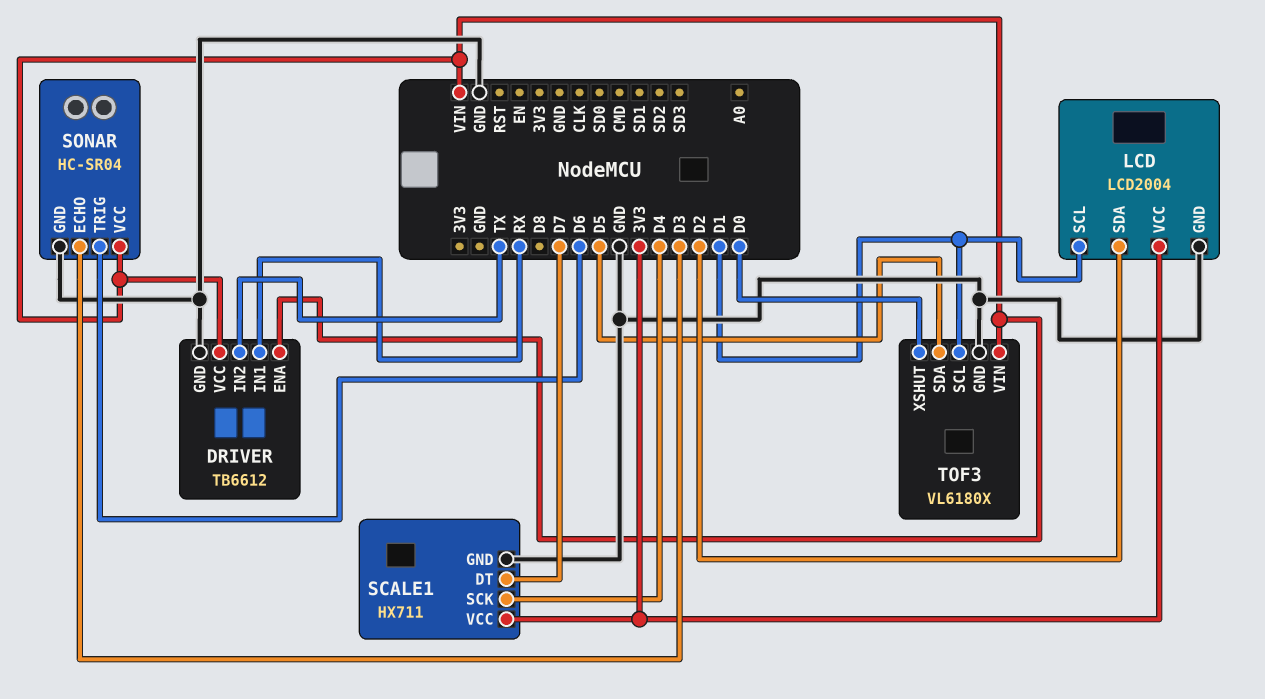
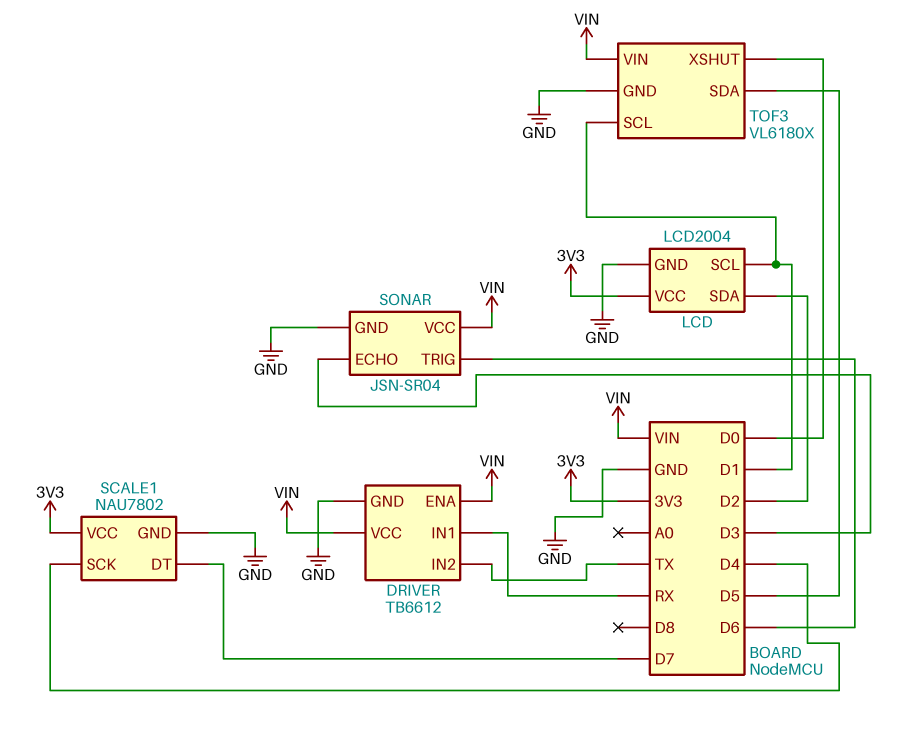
SCALE1: HX711 -> NAU7802
SONAR: HC-SR04 -> JSN-SR04

